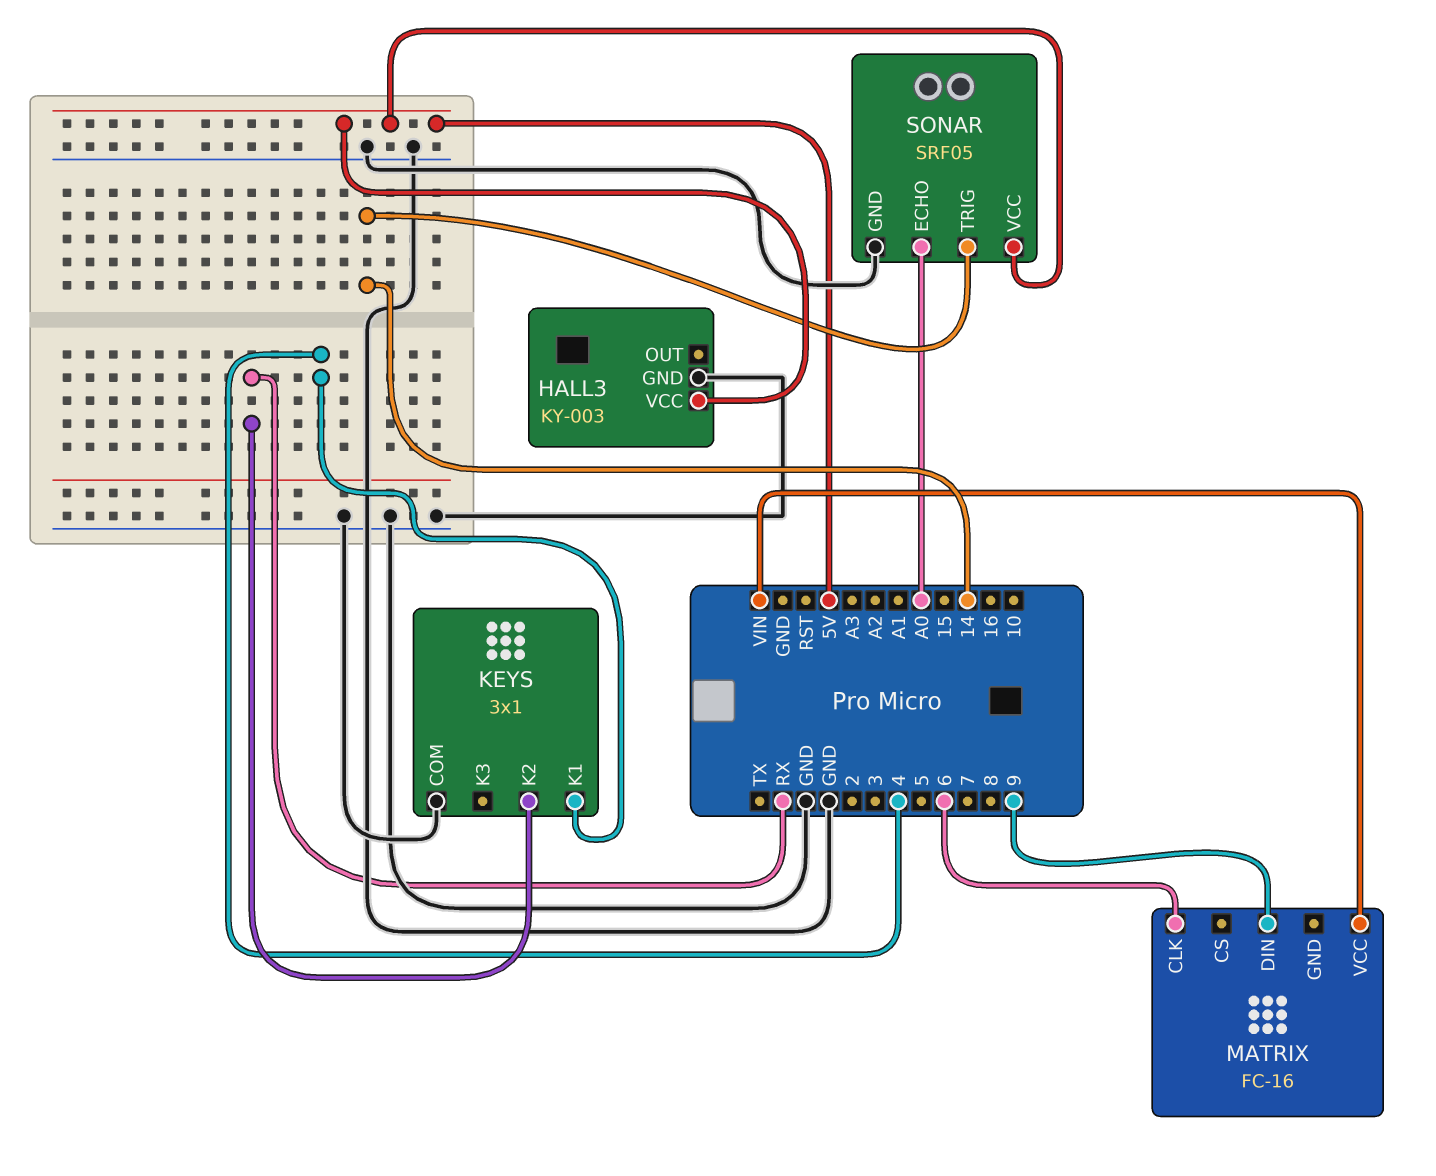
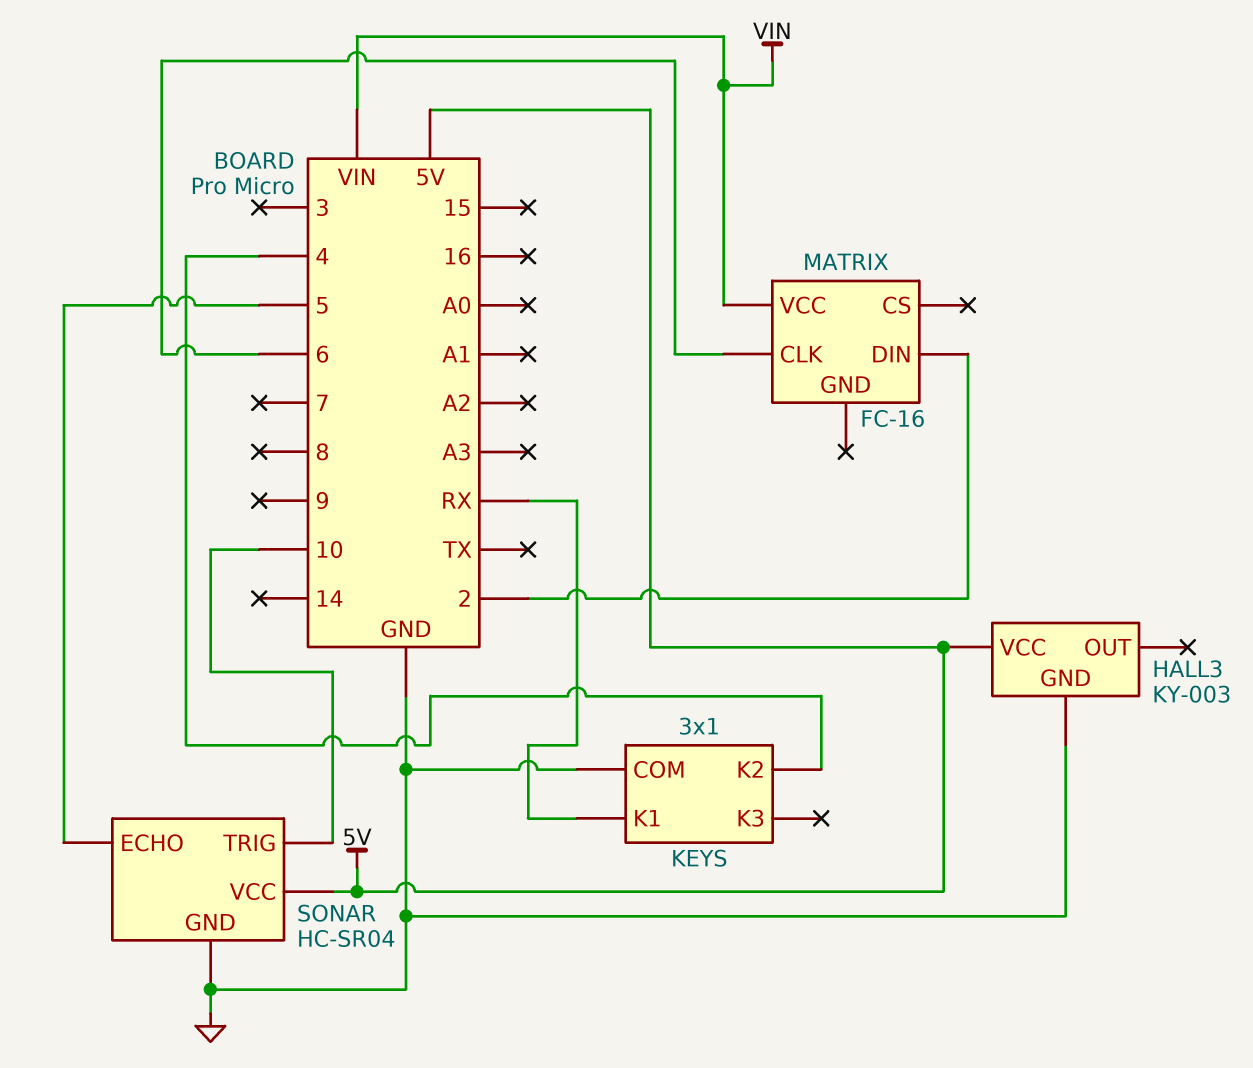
KEYS pin K1: 4 -> RX
KEYS pin K2: RX -> 4
MATRIX pin DIN: 9 -> 2
SONAR: SRF05 -> HC-SR04
SONAR pin ECHO: A0 -> 5
SONAR pin TRIG: 14 -> 10

